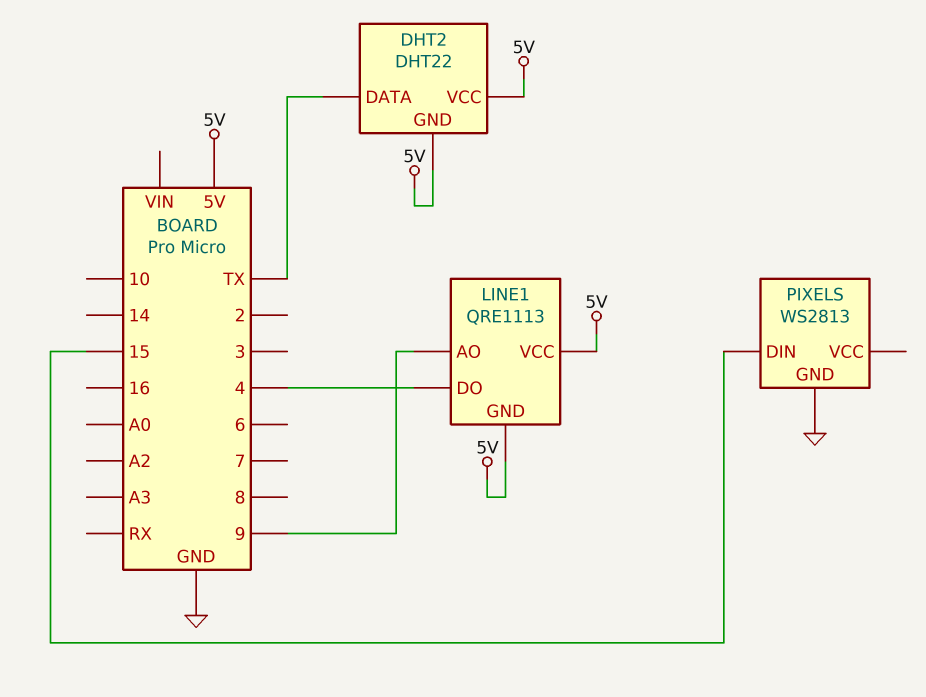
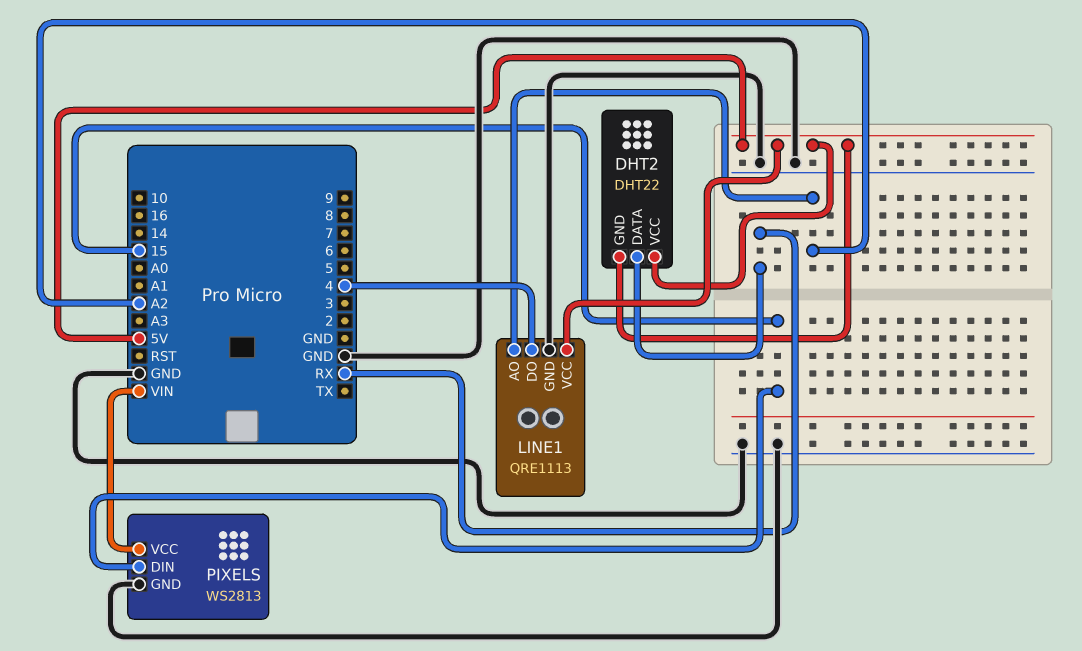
DHT2 pin DATA: TX -> RX
LINE1 pin AO: 9 -> A2
LINE1 pin GND: 5V -> GND
PIXELS pin VCC: none -> VIN

